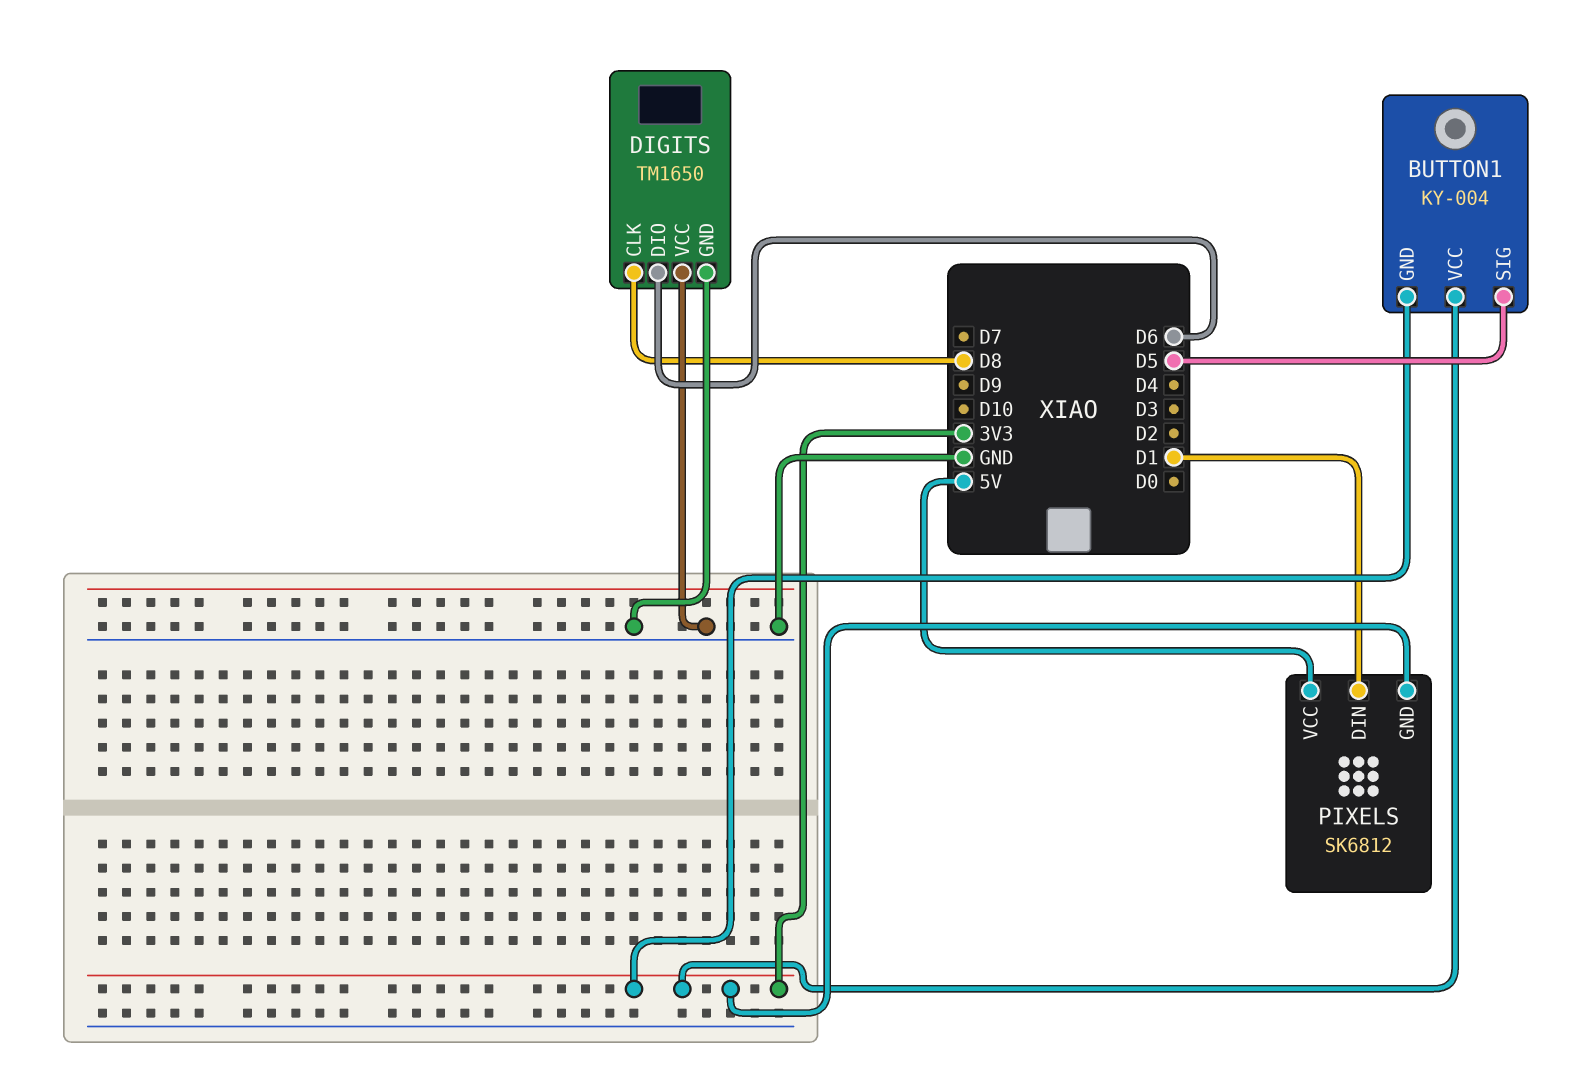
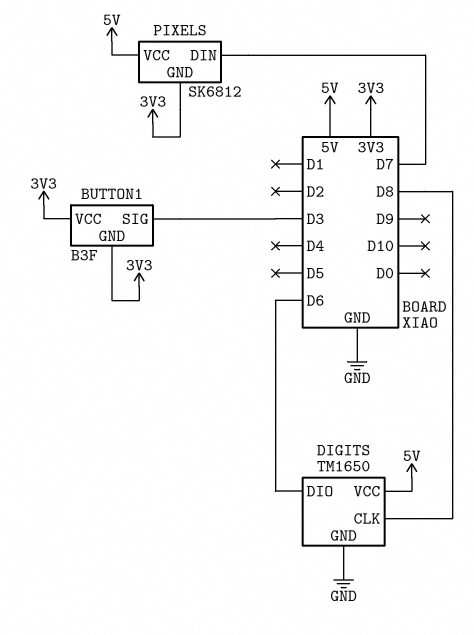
BUTTON1: KY-004 -> B3F
BUTTON1 pin SIG: D5 -> D3
DIGITS pin VCC: GND -> 5V
PIXELS pin DIN: D1 -> D7

